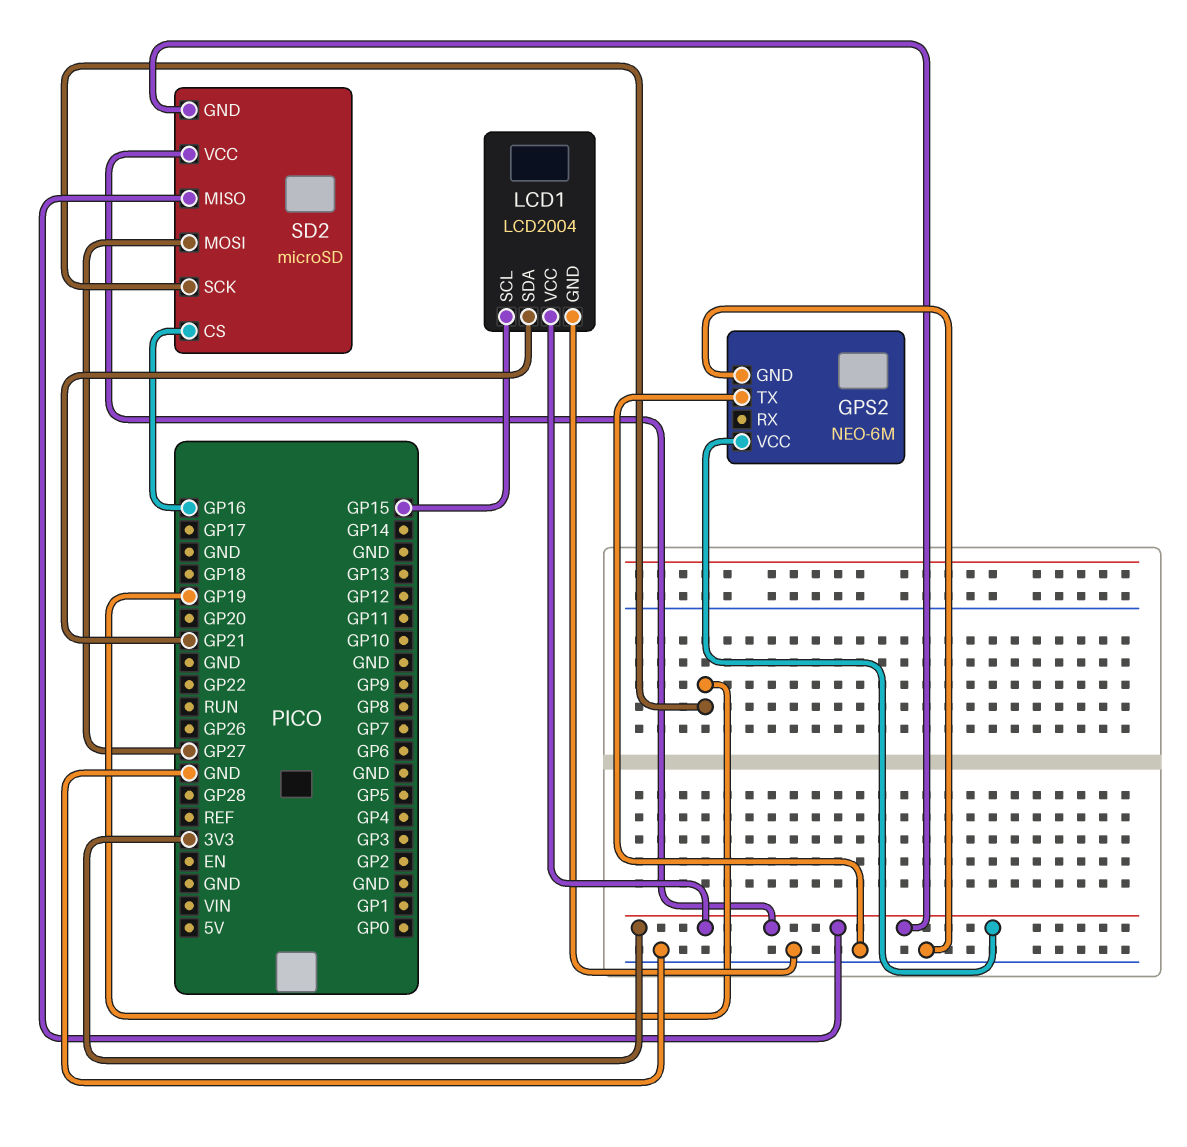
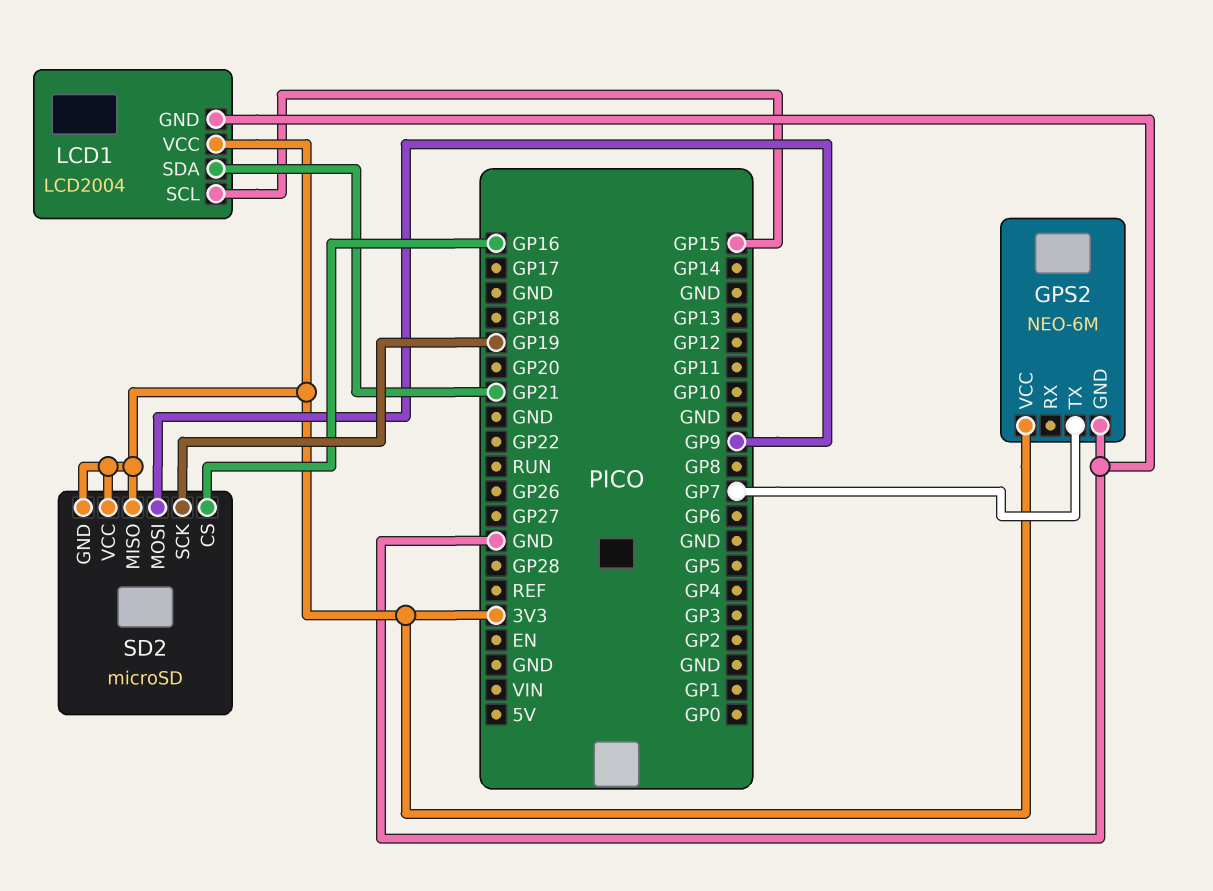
GPS2 pin TX: GND -> GP7
SD2 pin MOSI: GP27 -> GP9

